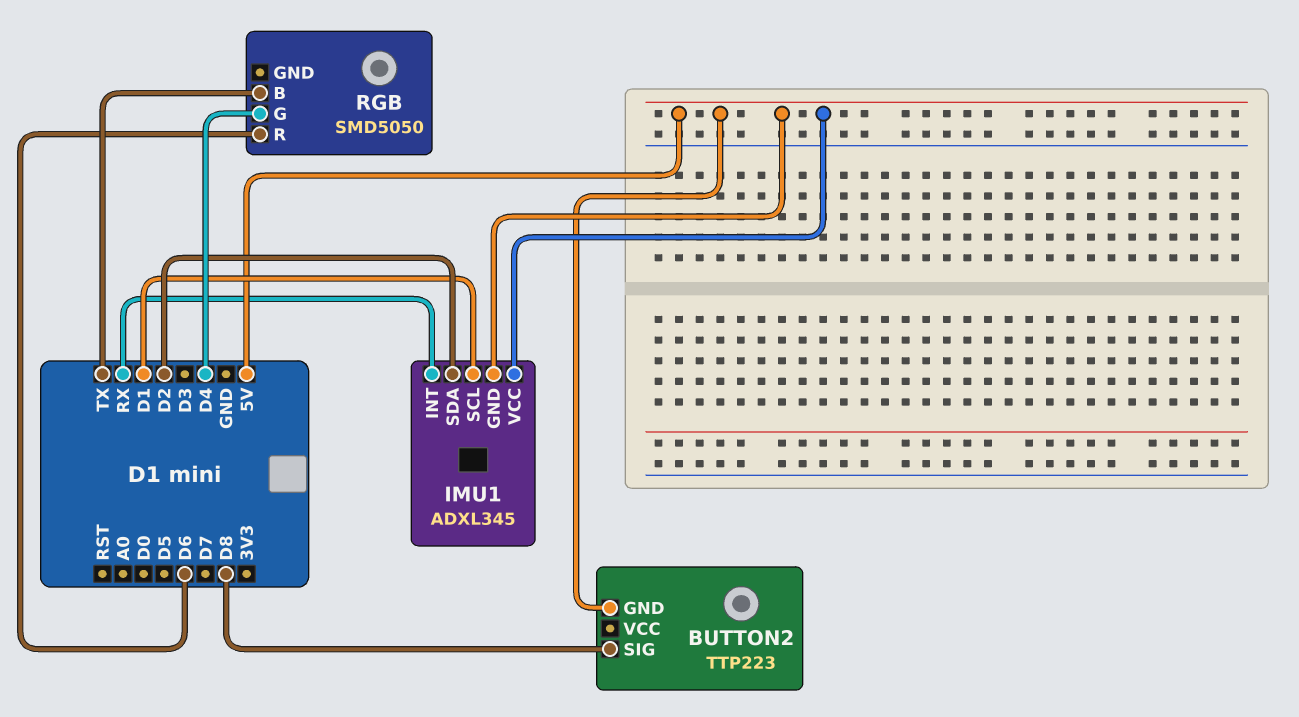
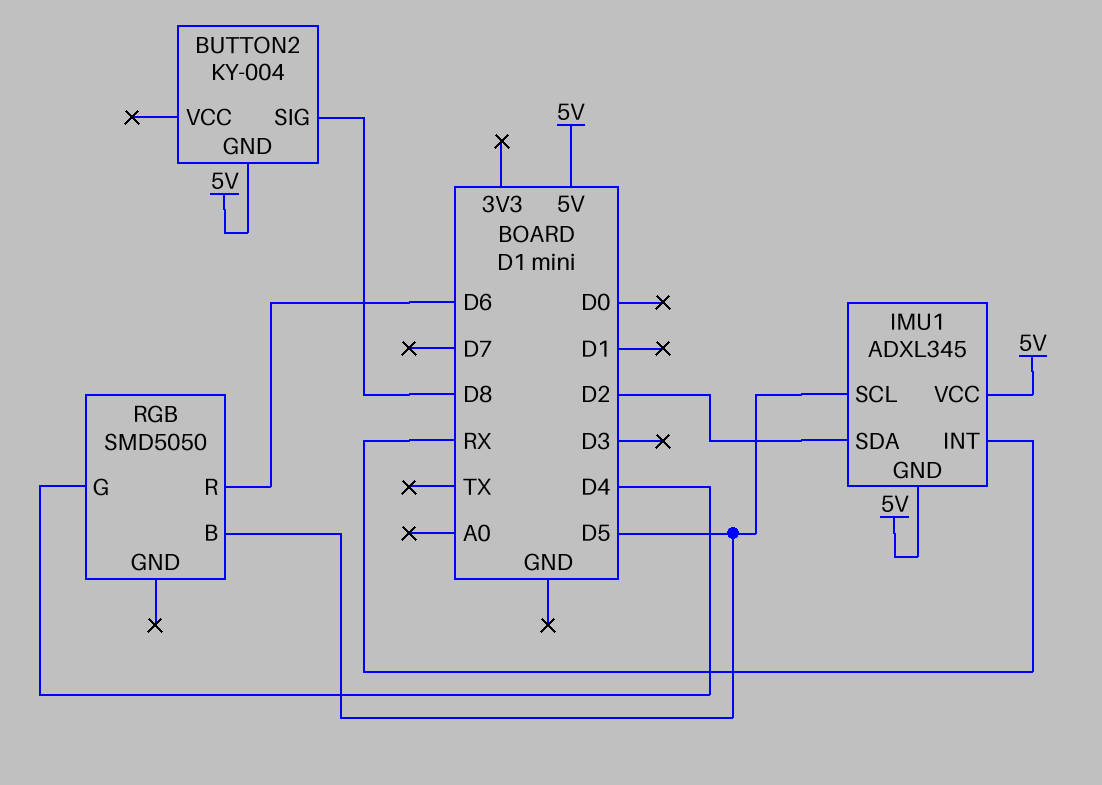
BUTTON2: TTP223 -> KY-004
IMU1 pin SCL: D1 -> D5
RGB pin B: TX -> D5

